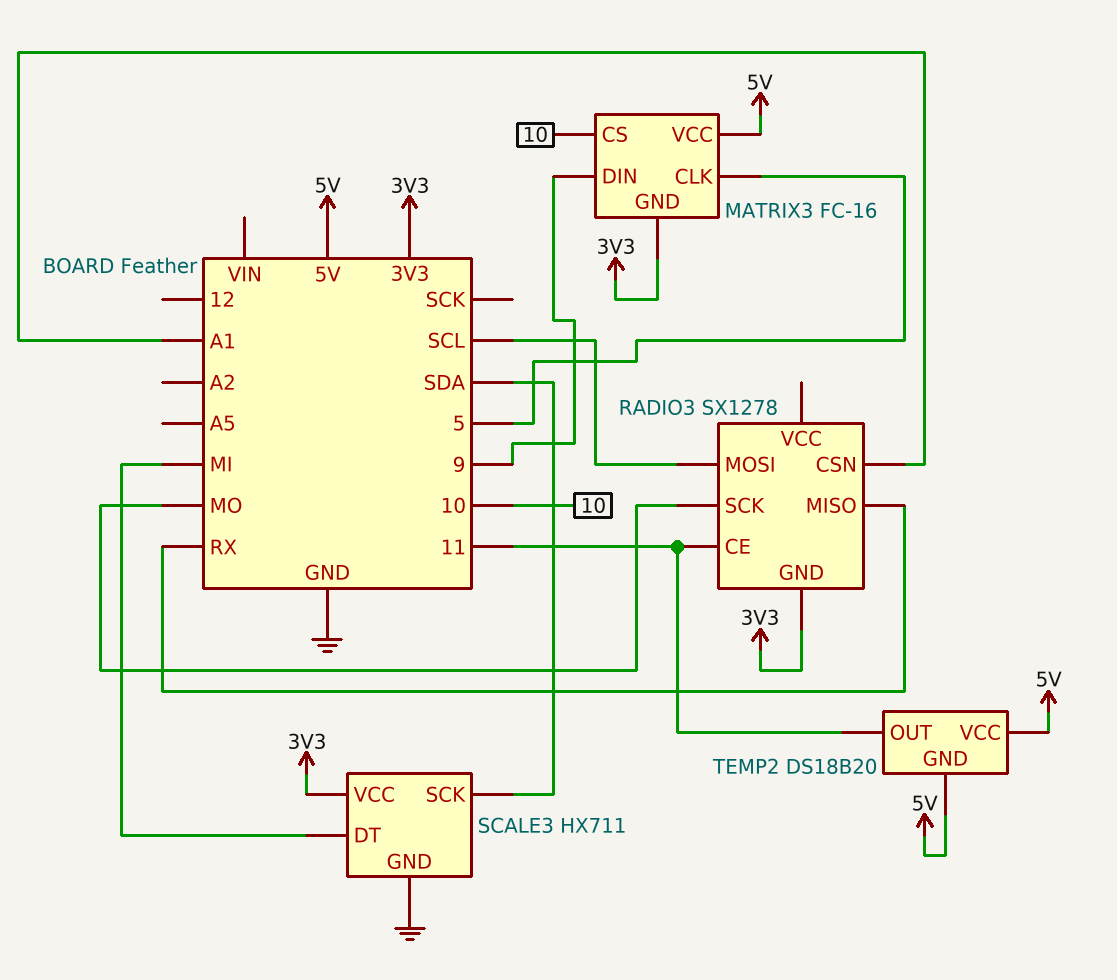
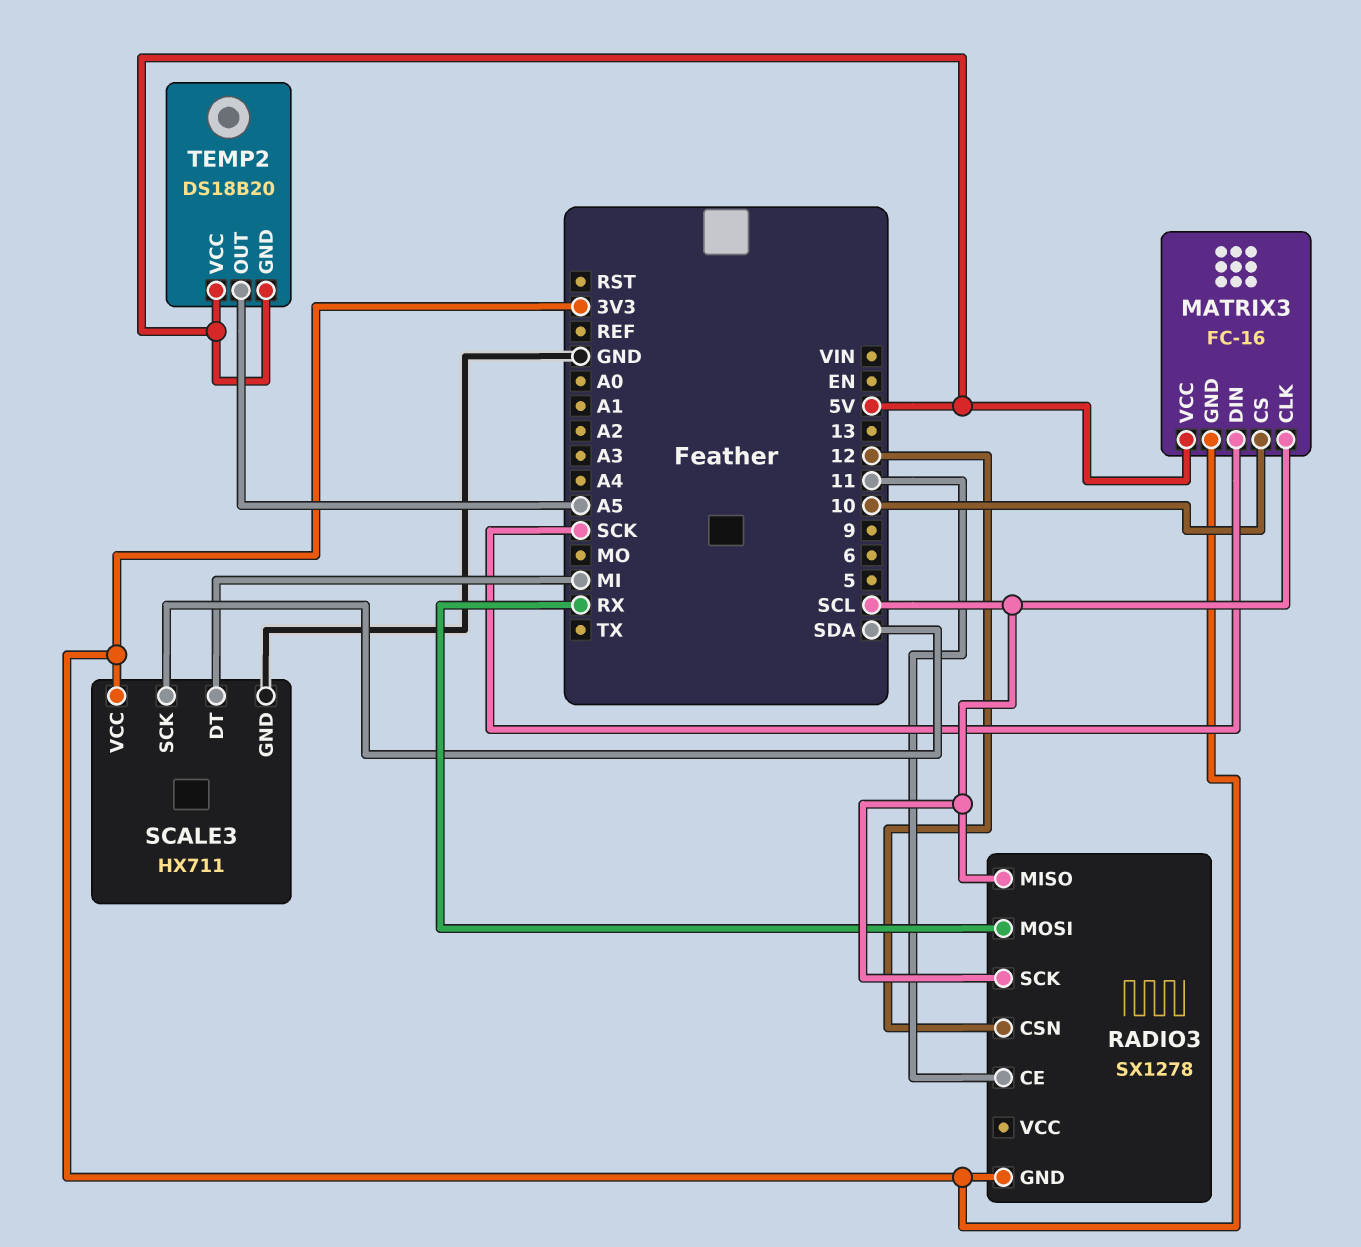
MATRIX3 pin CLK: 5 -> SCL
MATRIX3 pin DIN: 9 -> SCK
RADIO3 pin CSN: A1 -> 12
RADIO3 pin MISO: RX -> SCL
RADIO3 pin MOSI: SCL -> RX
RADIO3 pin SCK: MO -> SCL
TEMP2 pin OUT: 11 -> A5

